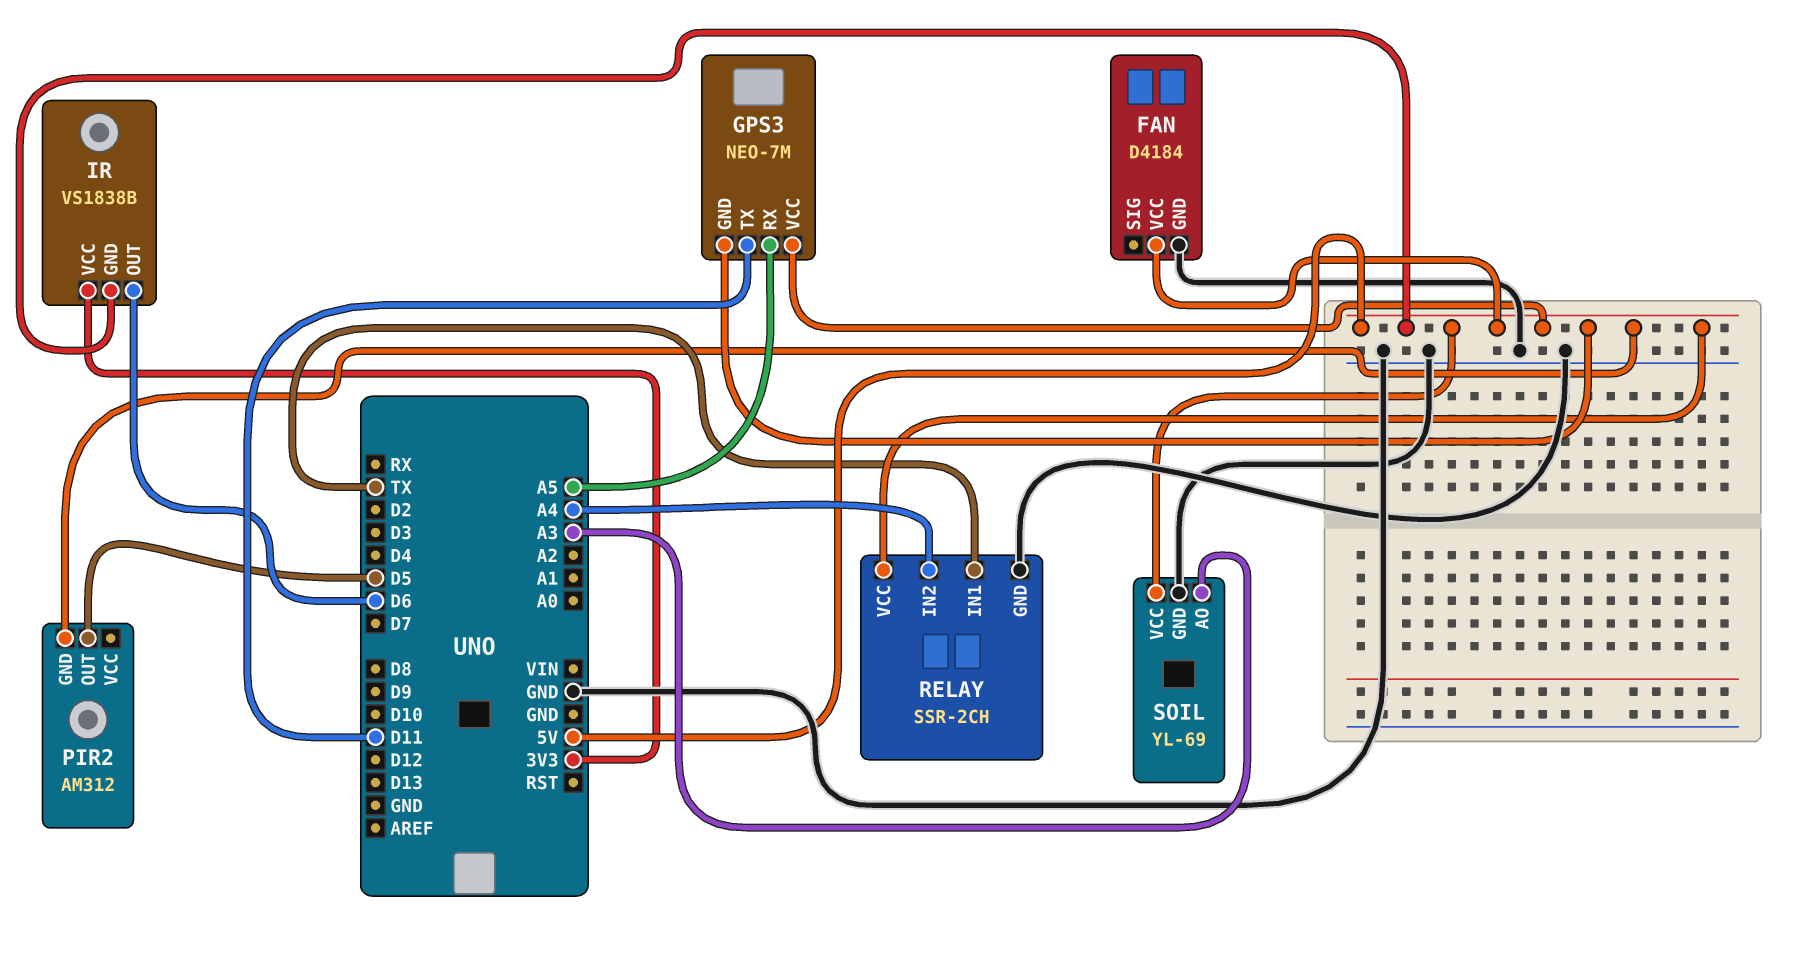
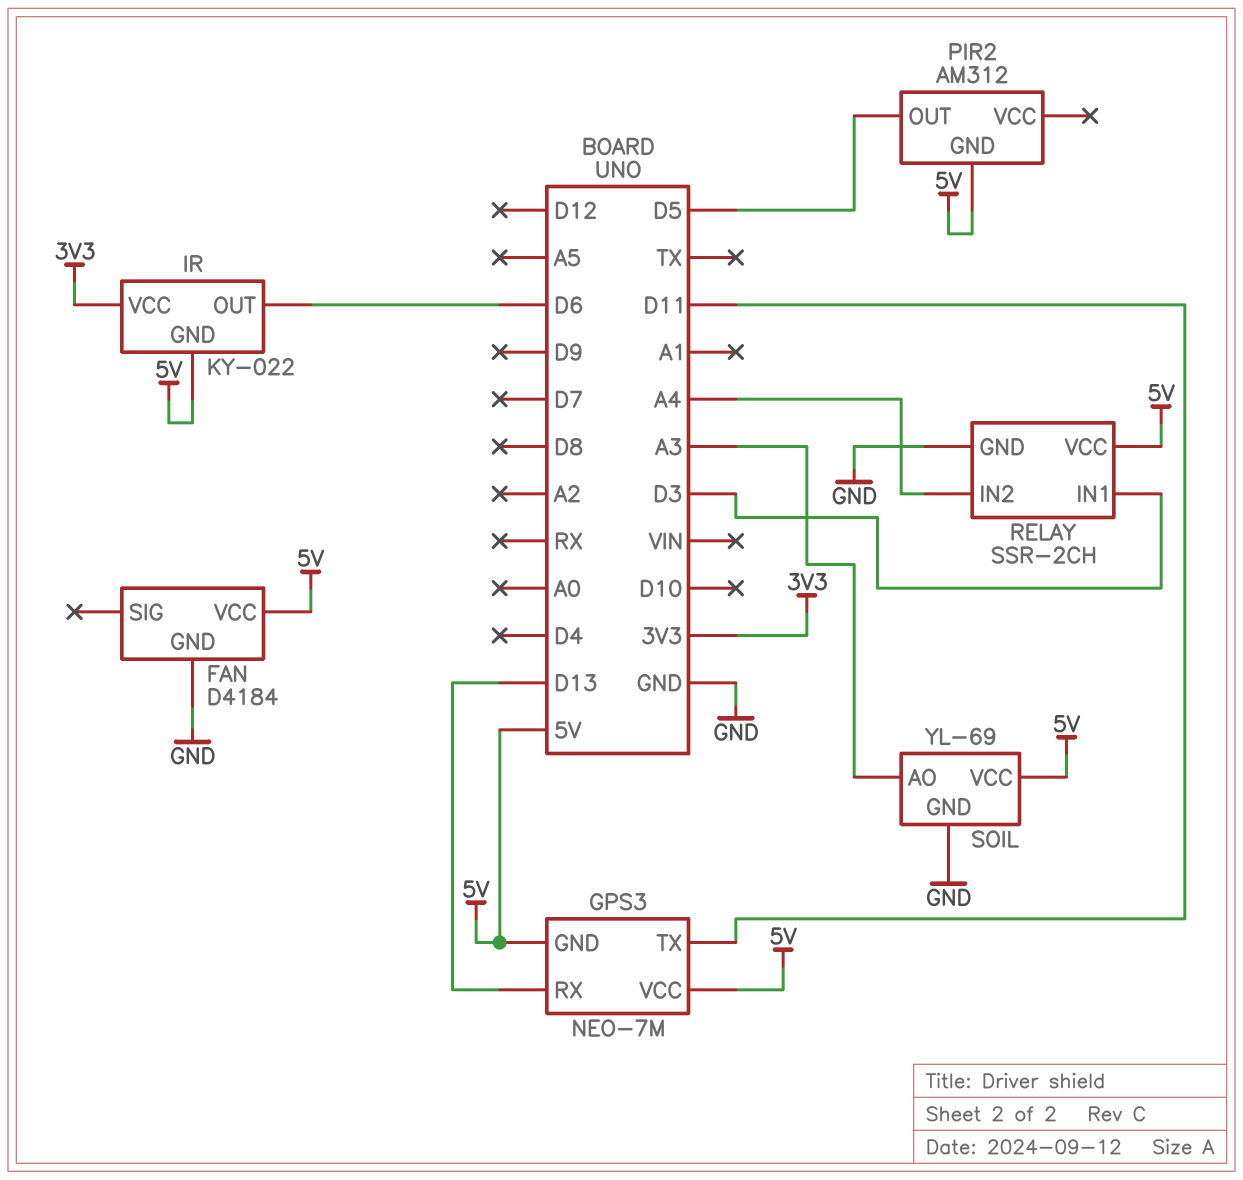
GPS3 pin RX: A5 -> D13
IR: VS1838B -> KY-022
RELAY pin IN1: TX -> D3

